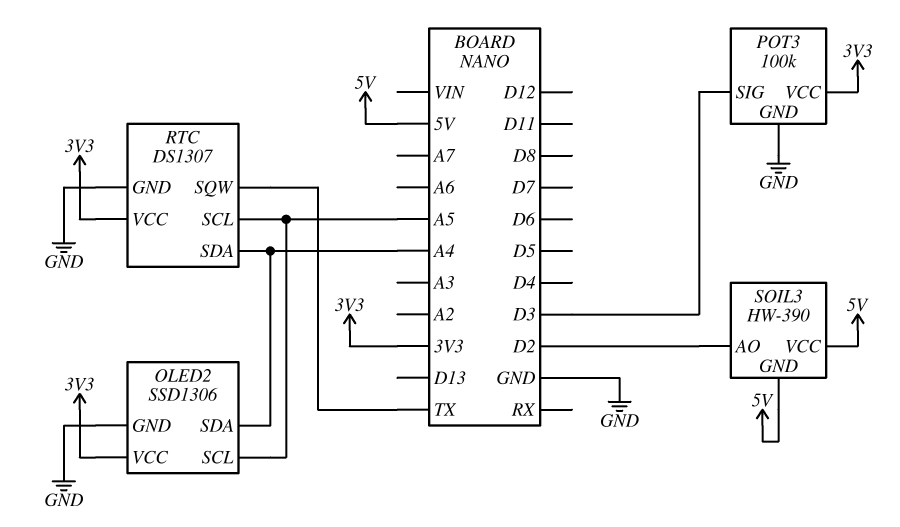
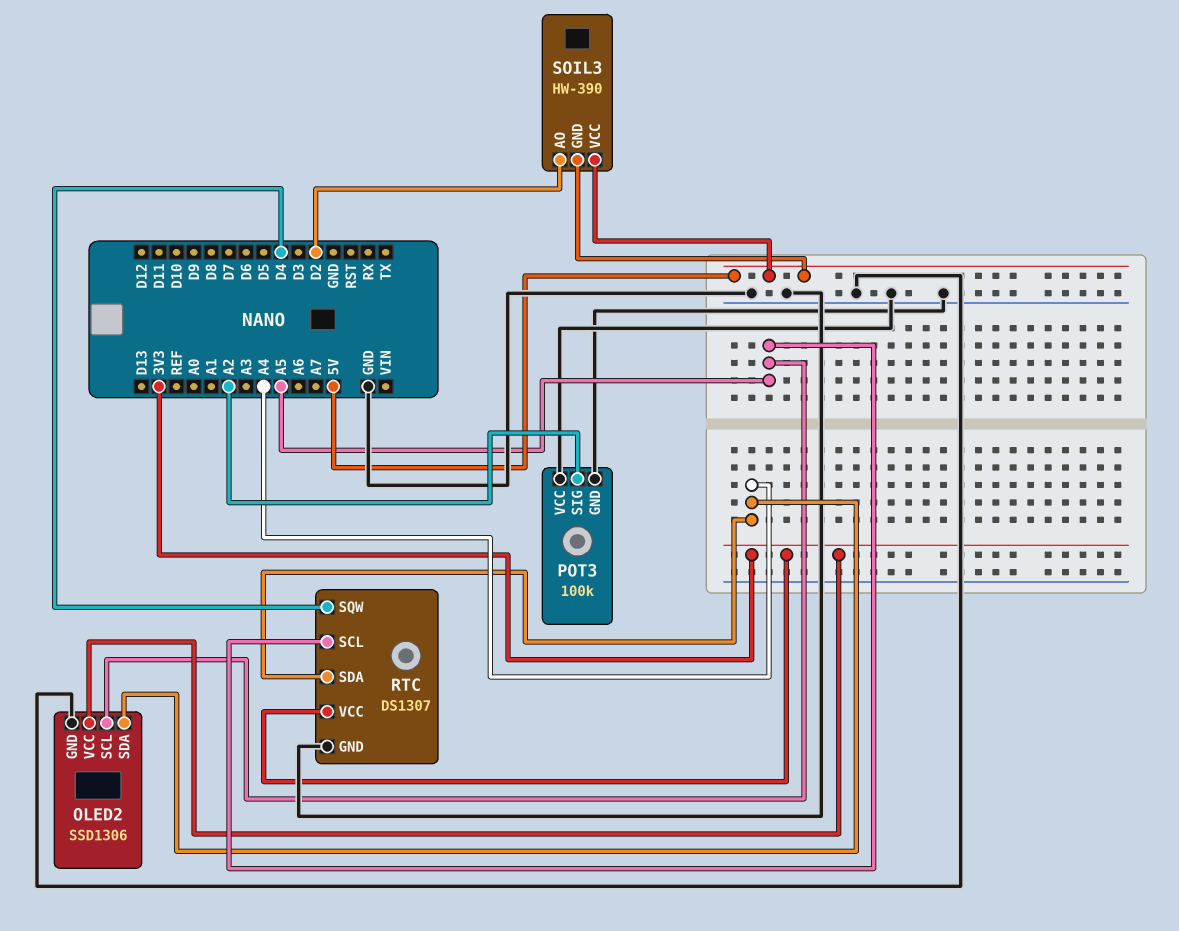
POT3 pin SIG: D3 -> A2
POT3 pin VCC: 3V3 -> GND
RTC pin SQW: TX -> D4

